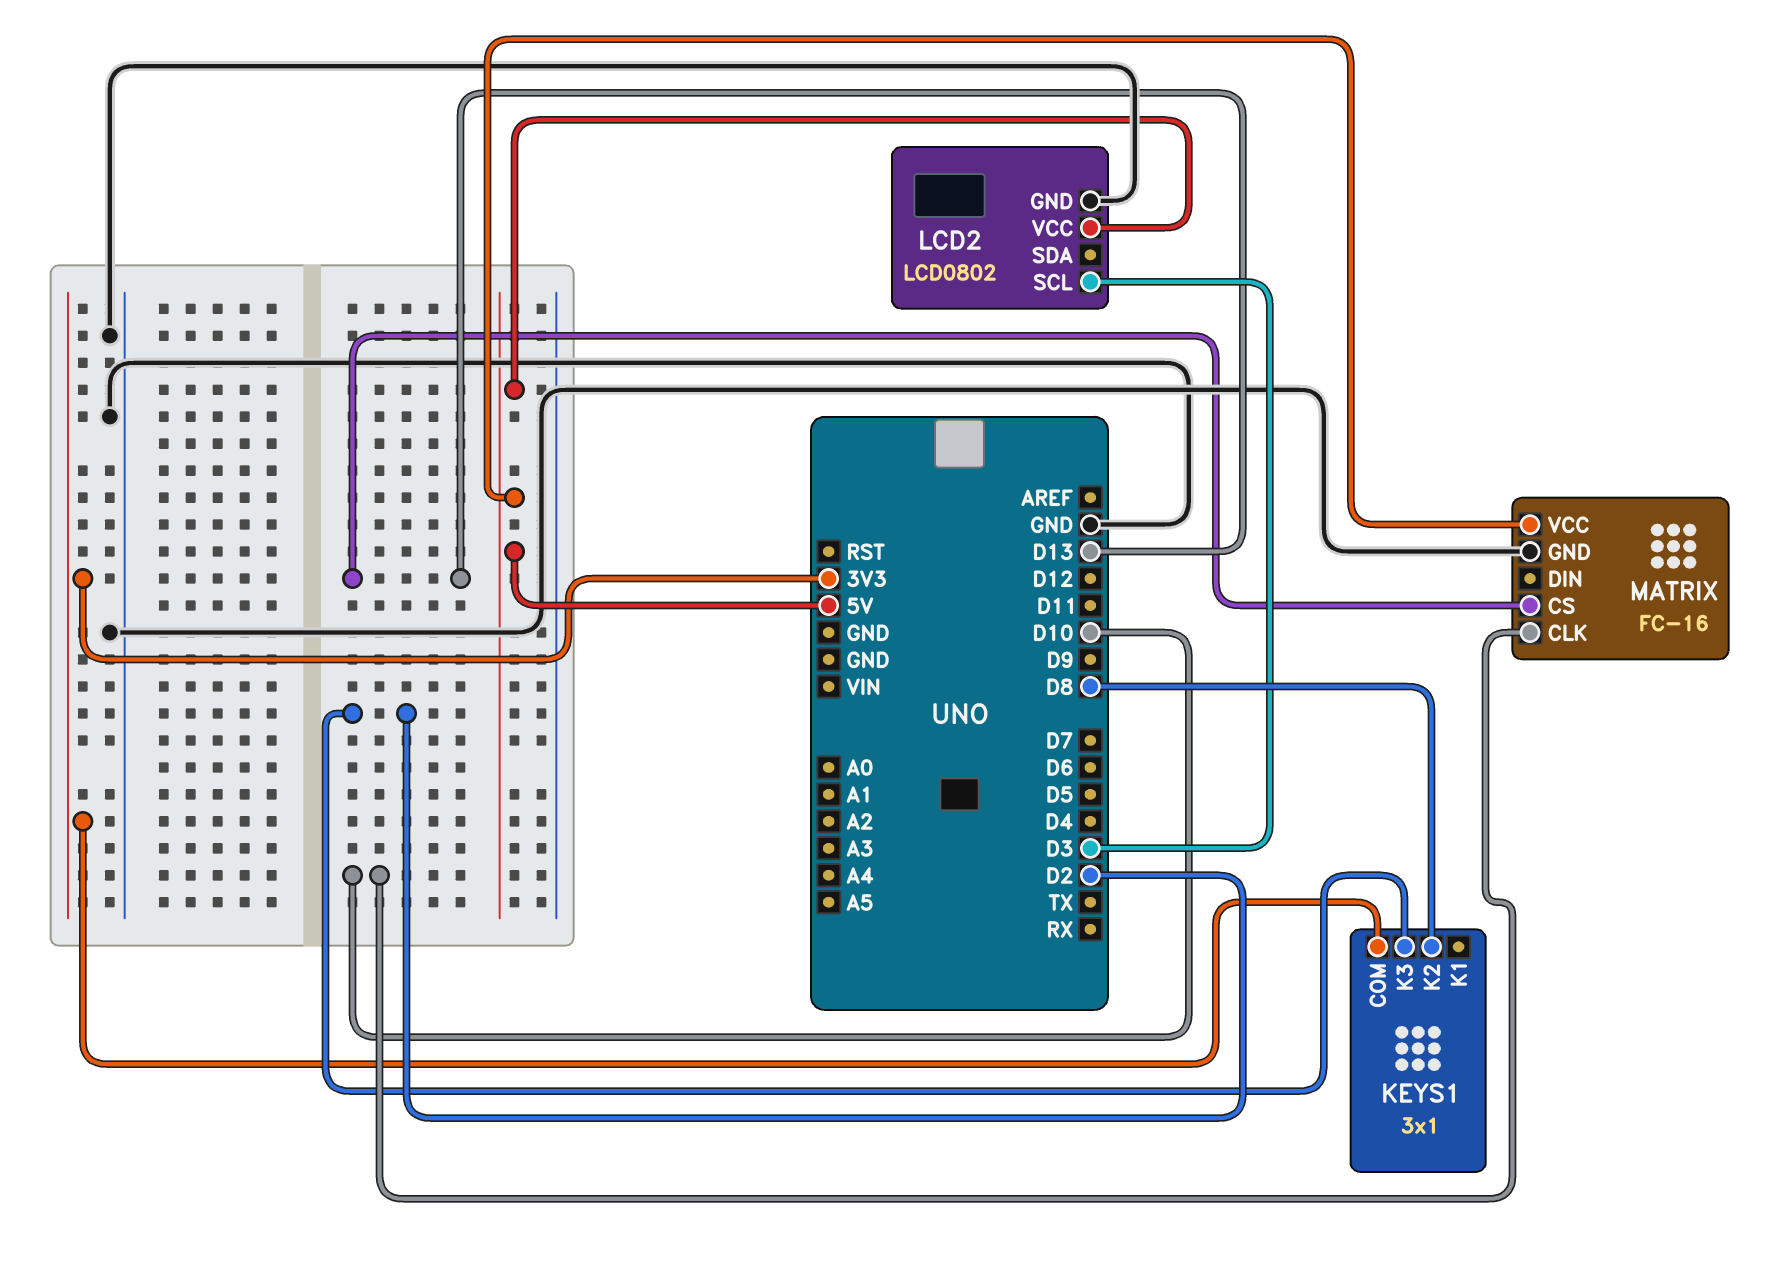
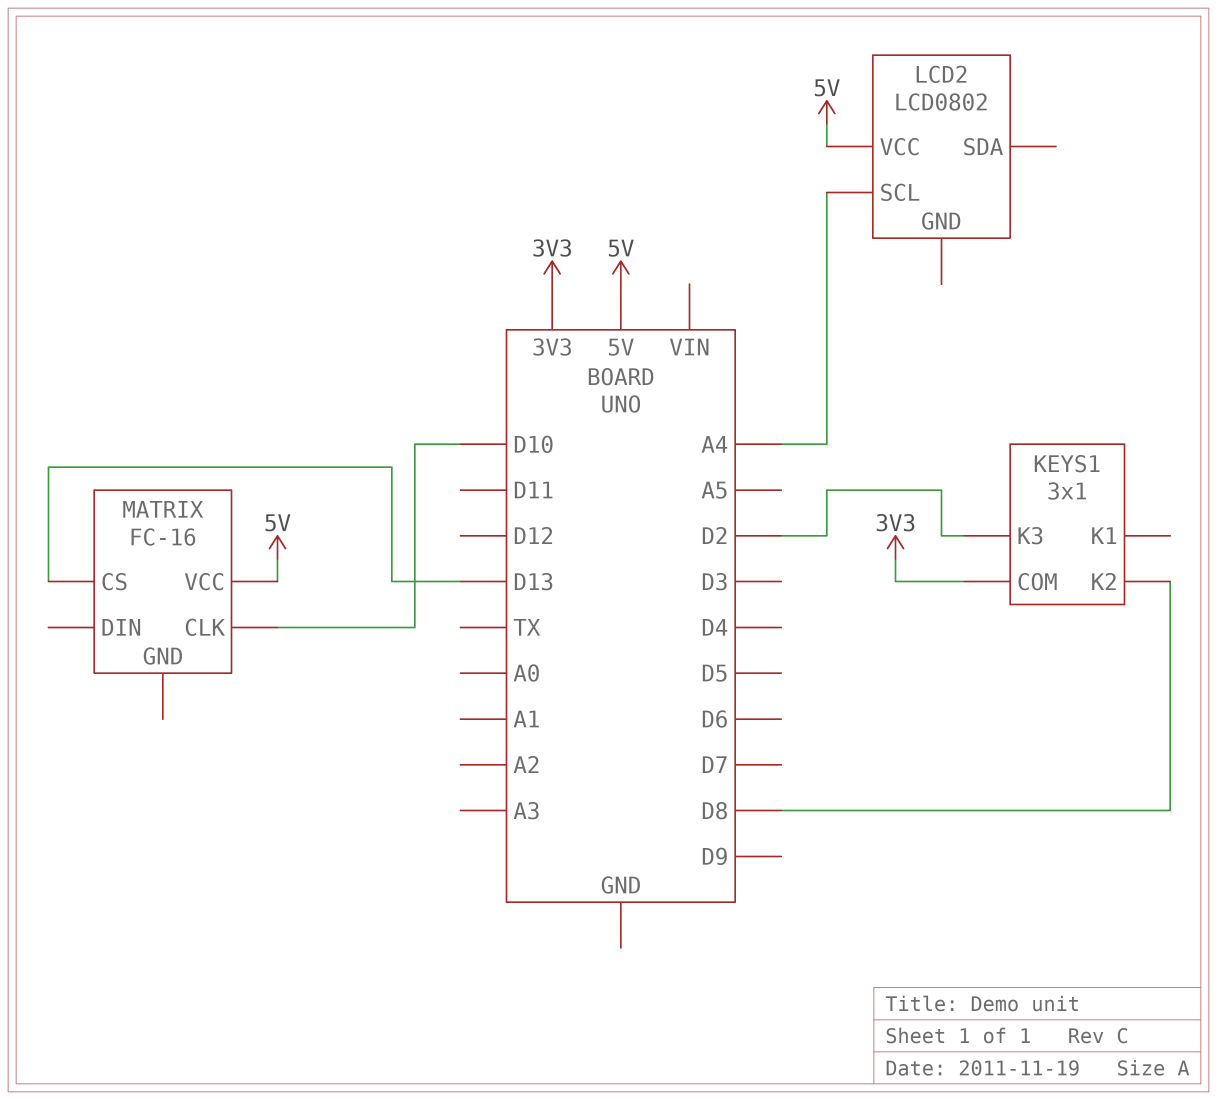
LCD2 pin GND: GND -> none
LCD2 pin SCL: D3 -> A4
MATRIX pin GND: GND -> none

